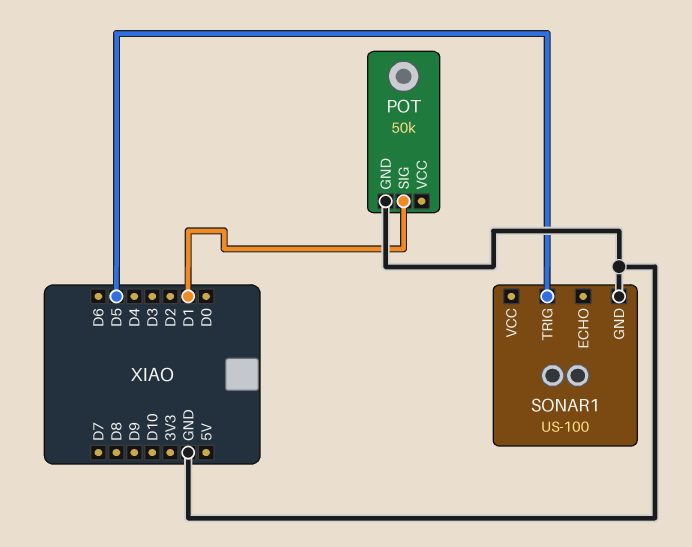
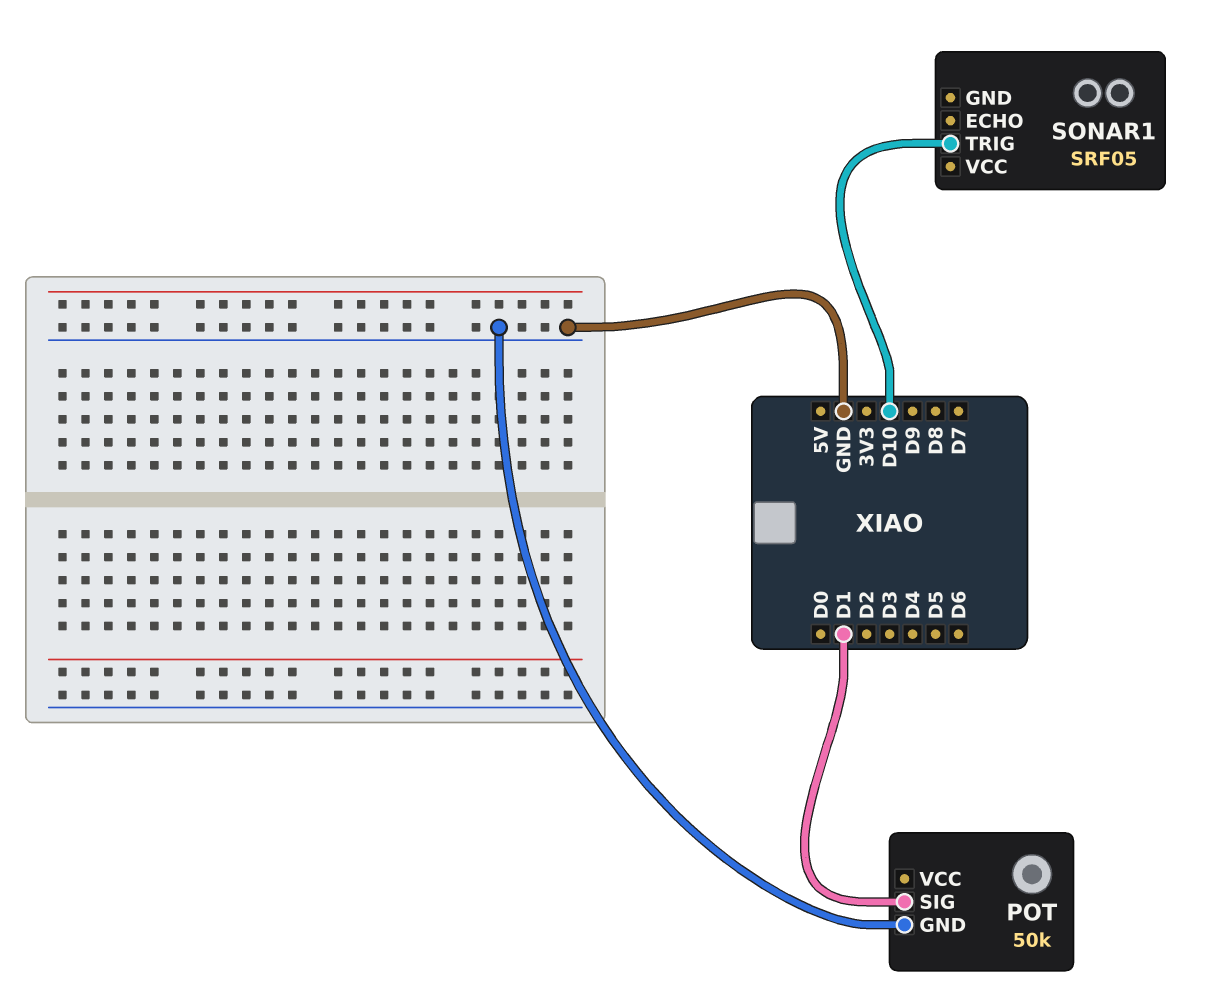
SONAR1: US-100 -> SRF05
SONAR1 pin GND: GND -> none
SONAR1 pin TRIG: D5 -> D10

